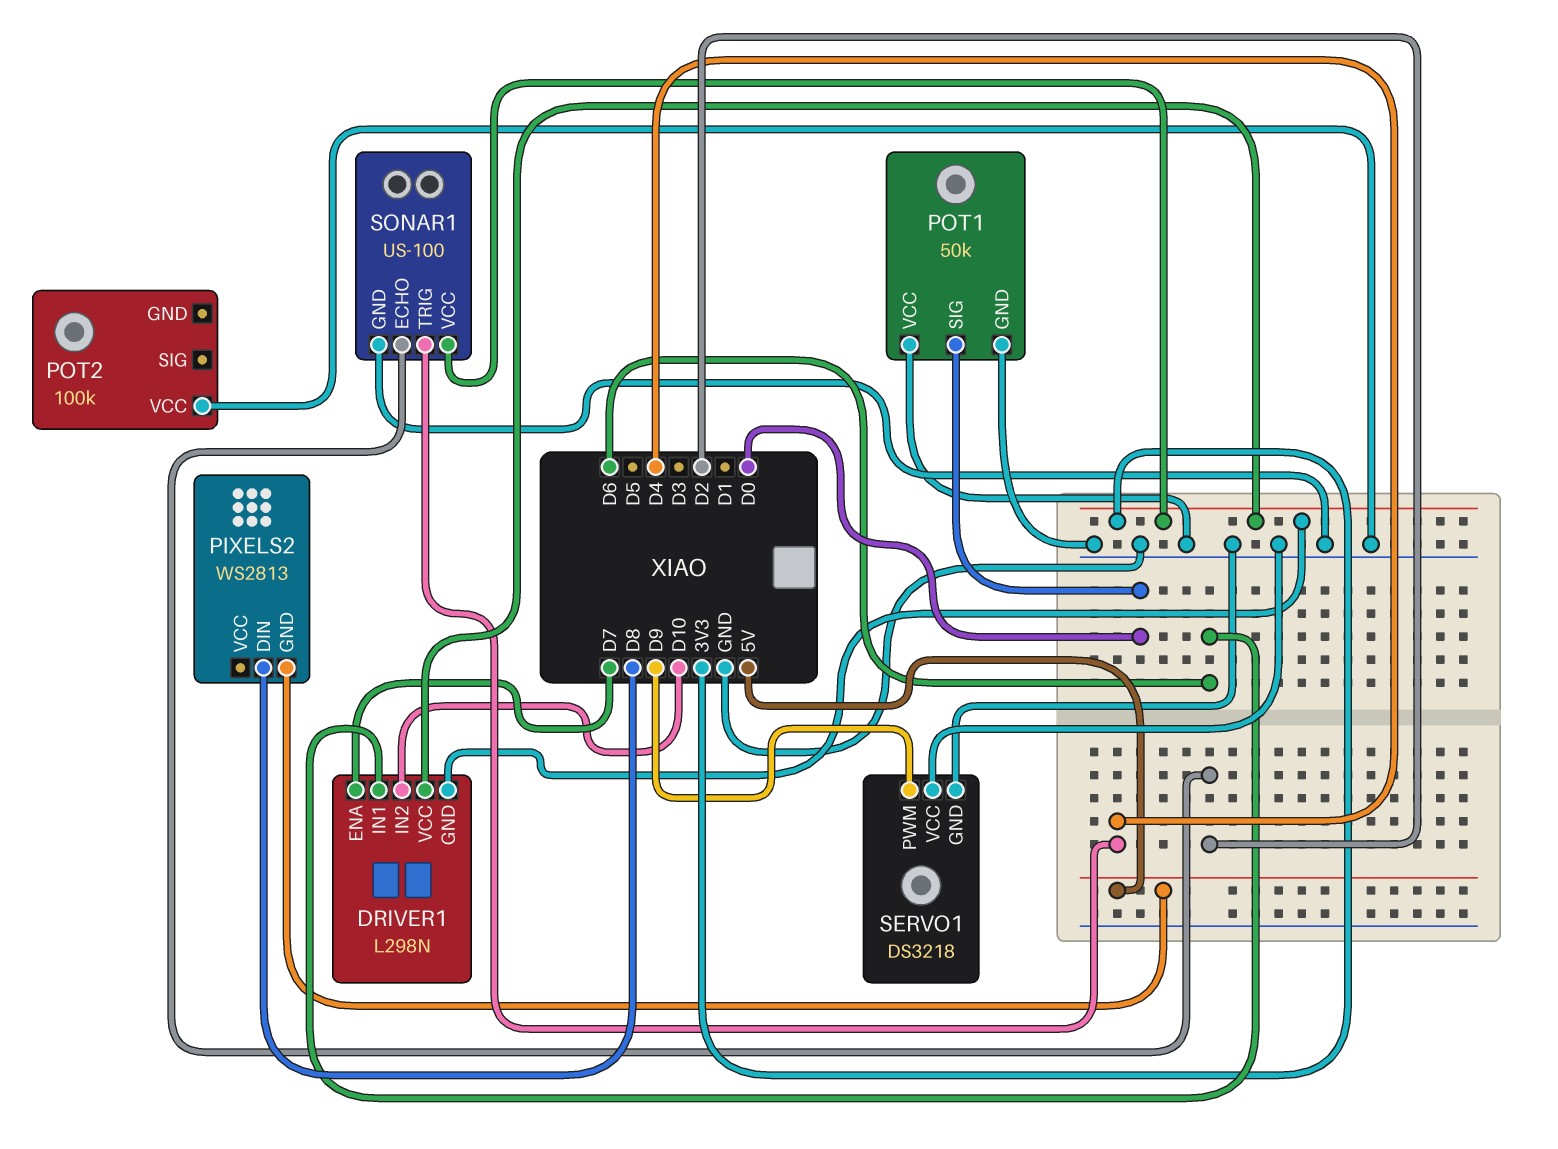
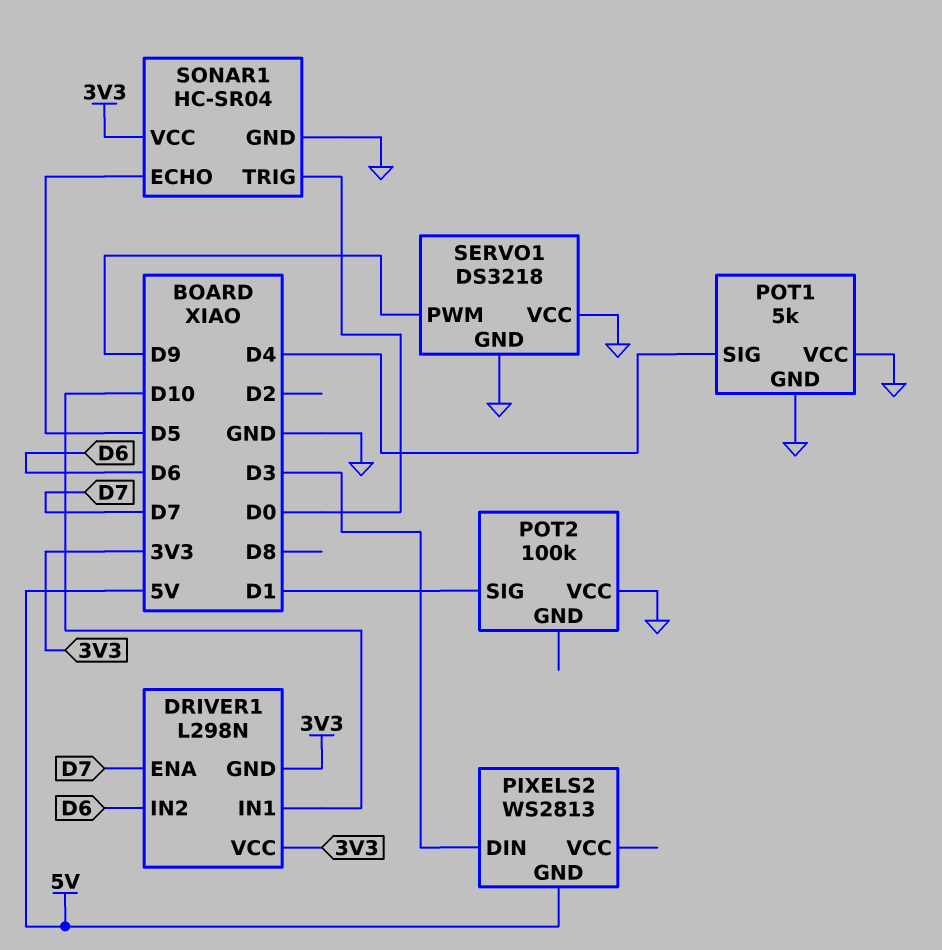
DRIVER1 pin IN1: D6 -> D10
DRIVER1 pin IN2: D10 -> D6
PIXELS2 pin DIN: D8 -> D3
POT1: 50k -> 5k
POT1 pin SIG: D0 -> D4
POT2 pin SIG: none -> D1
SONAR1: US-100 -> HC-SR04
SONAR1 pin ECHO: D2 -> D5
SONAR1 pin TRIG: D4 -> D0

